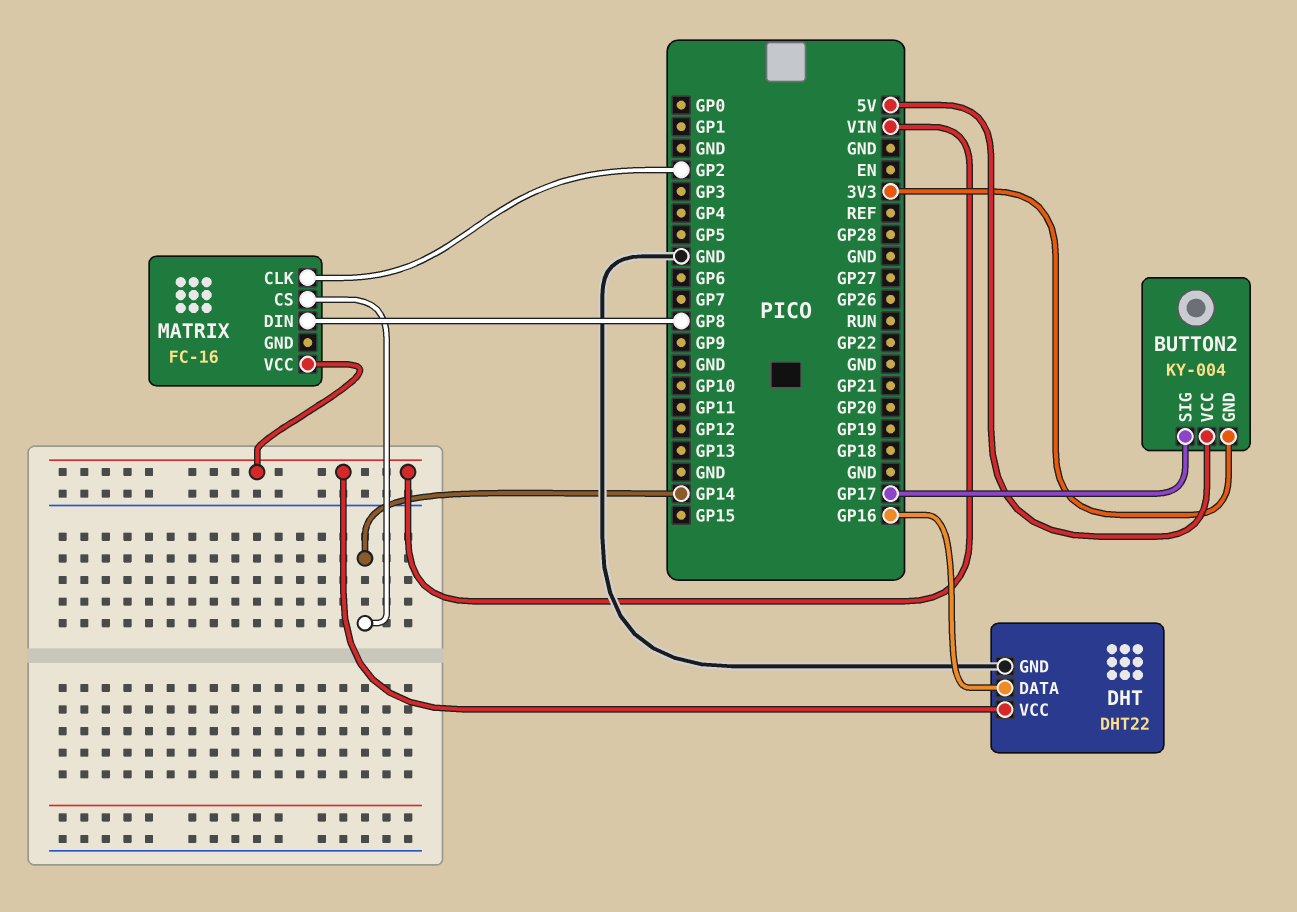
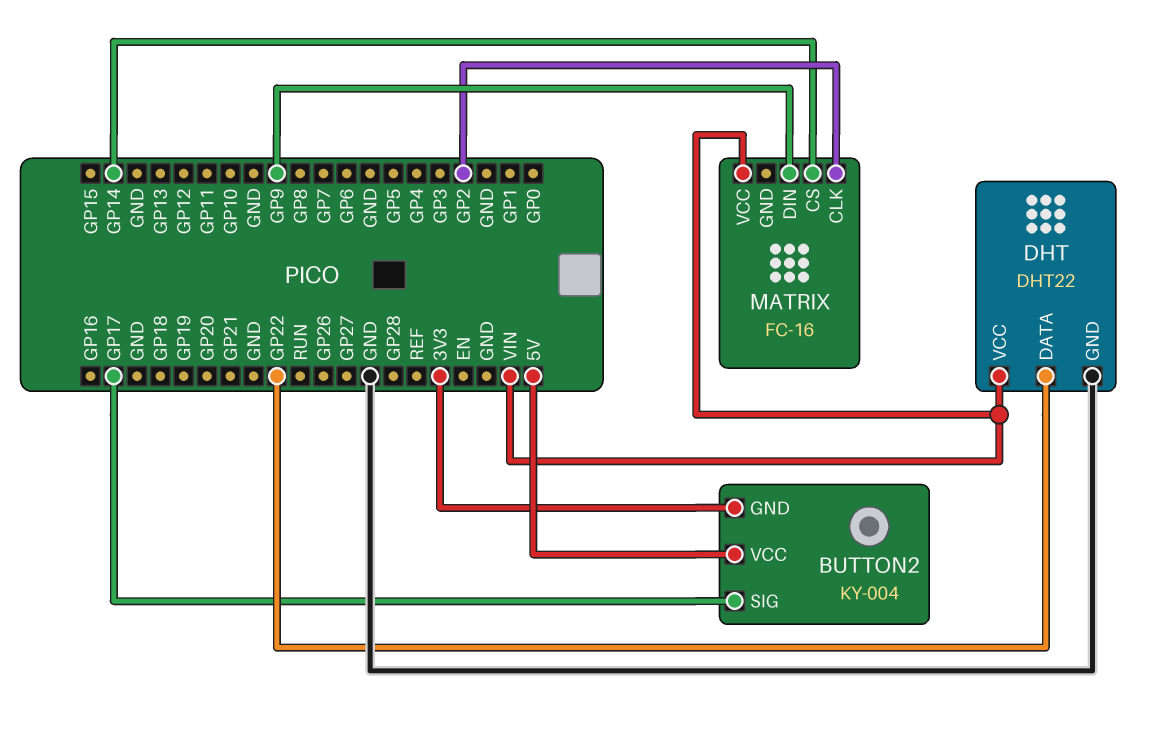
DHT pin DATA: GP16 -> GP22
MATRIX pin DIN: GP8 -> GP9

